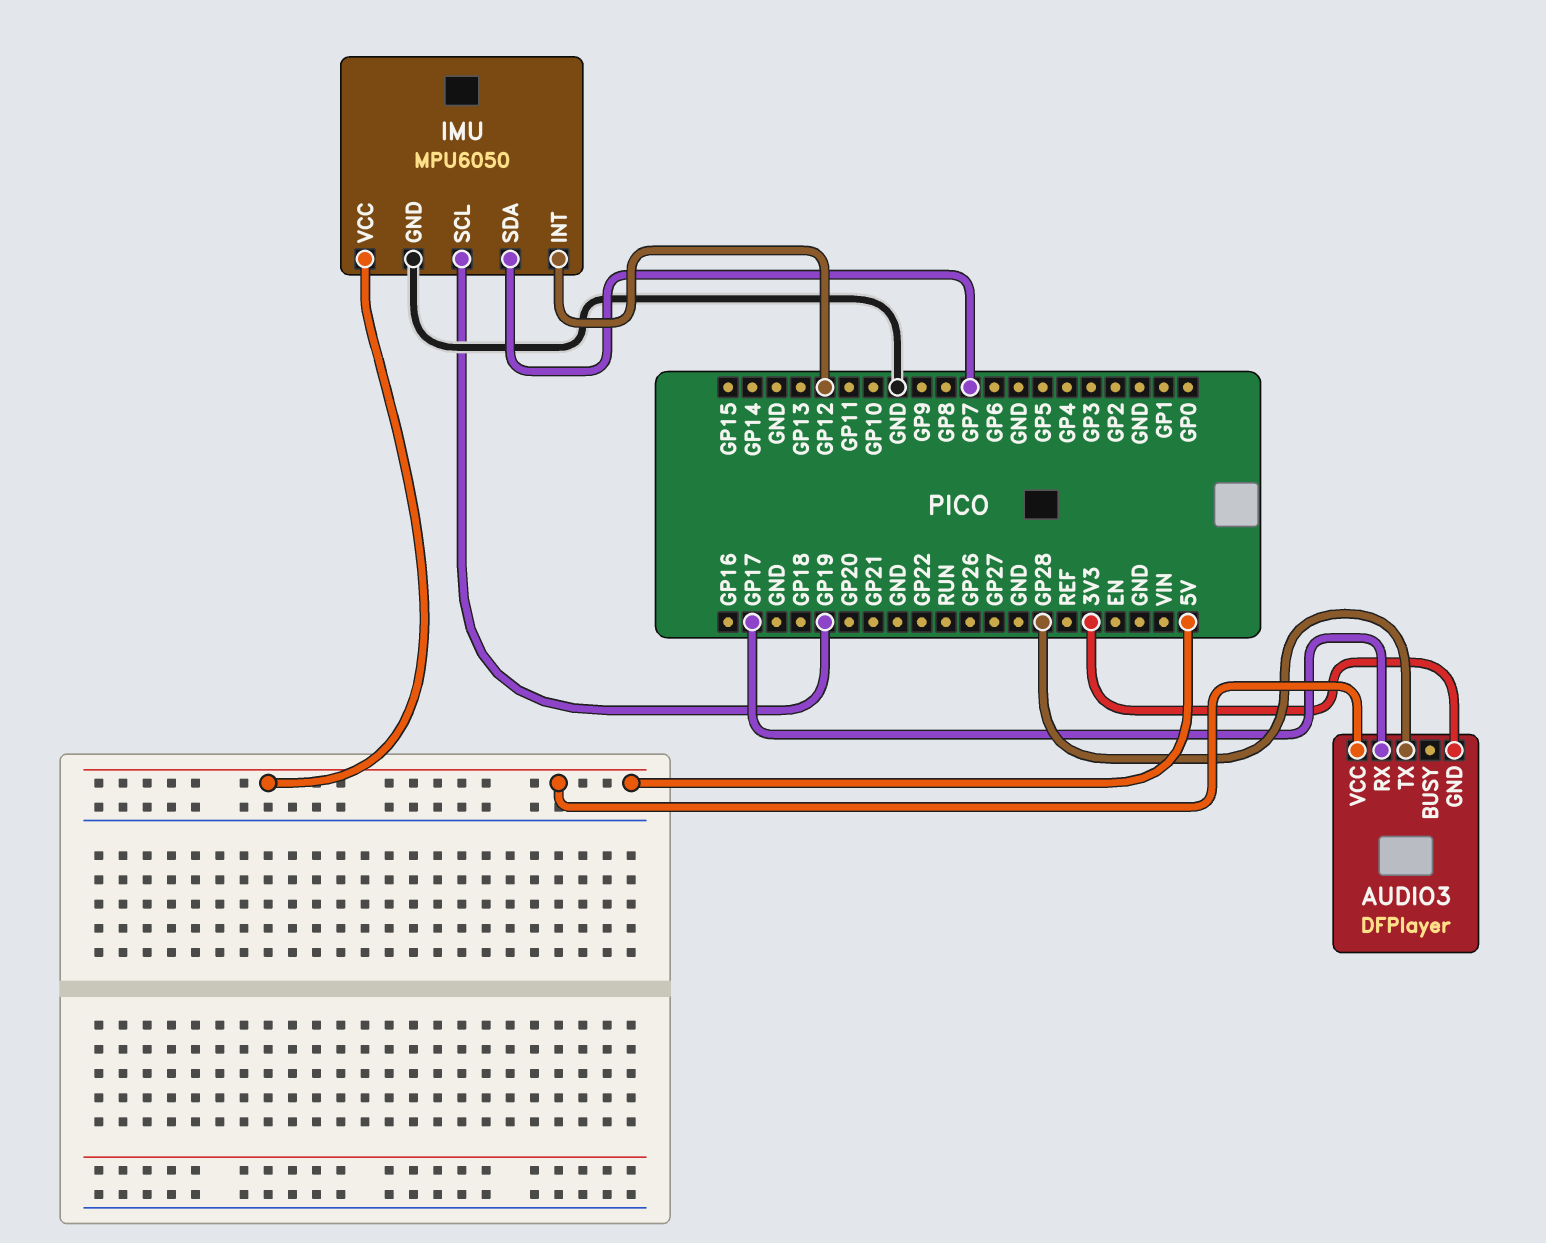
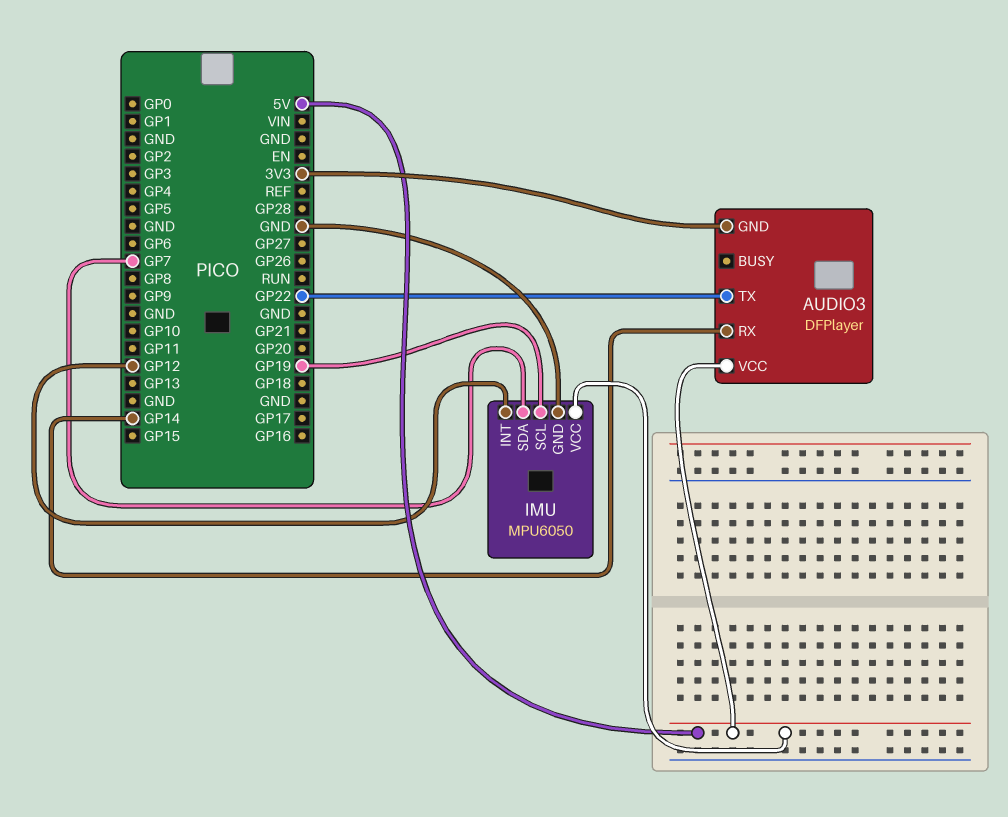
AUDIO3 pin RX: GP17 -> GP14
AUDIO3 pin TX: GP28 -> GP22

